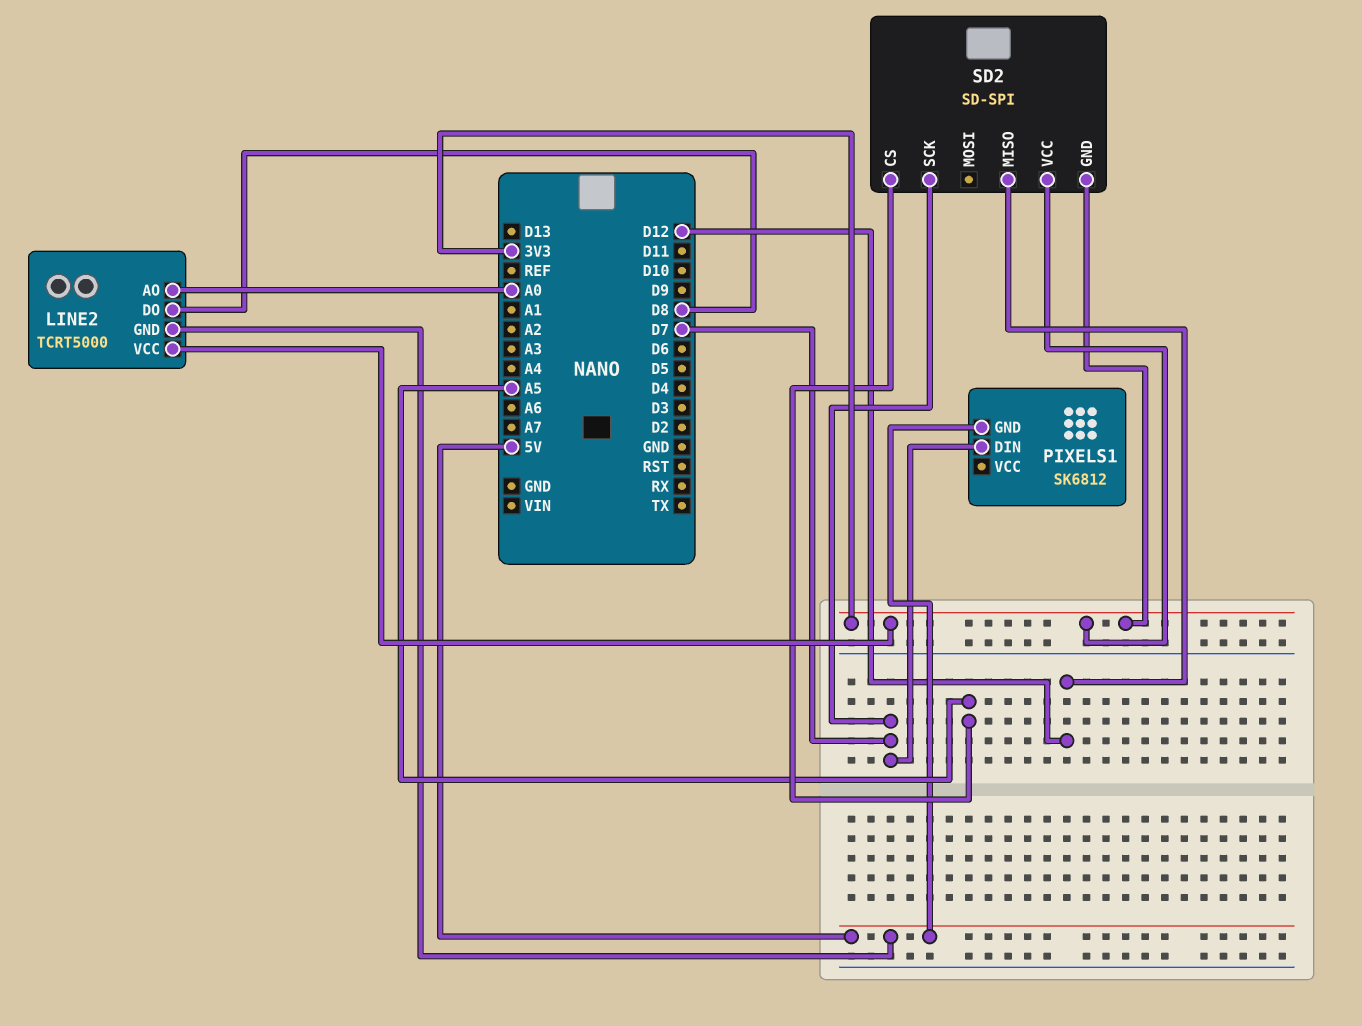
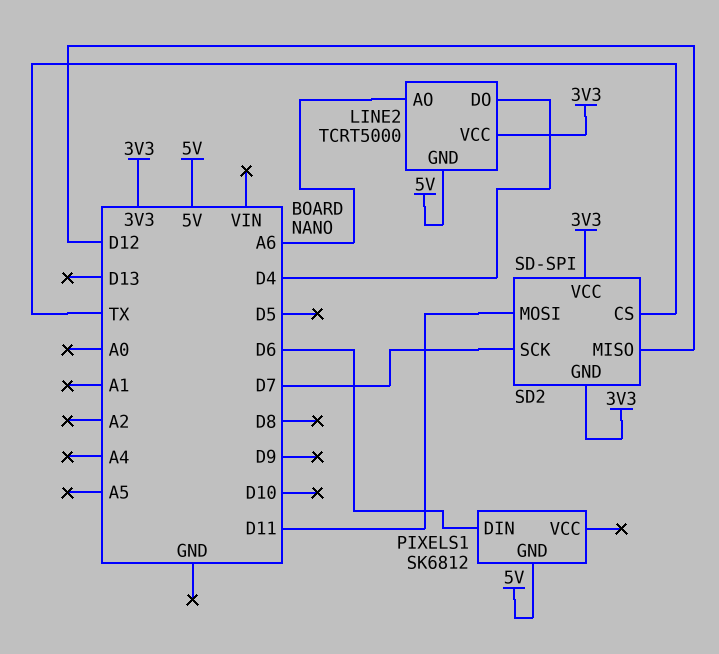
LINE2 pin AO: A0 -> A6
LINE2 pin DO: D8 -> D4
PIXELS1 pin DIN: D7 -> D6
SD2 pin CS: A5 -> TX
SD2 pin MOSI: none -> D11

